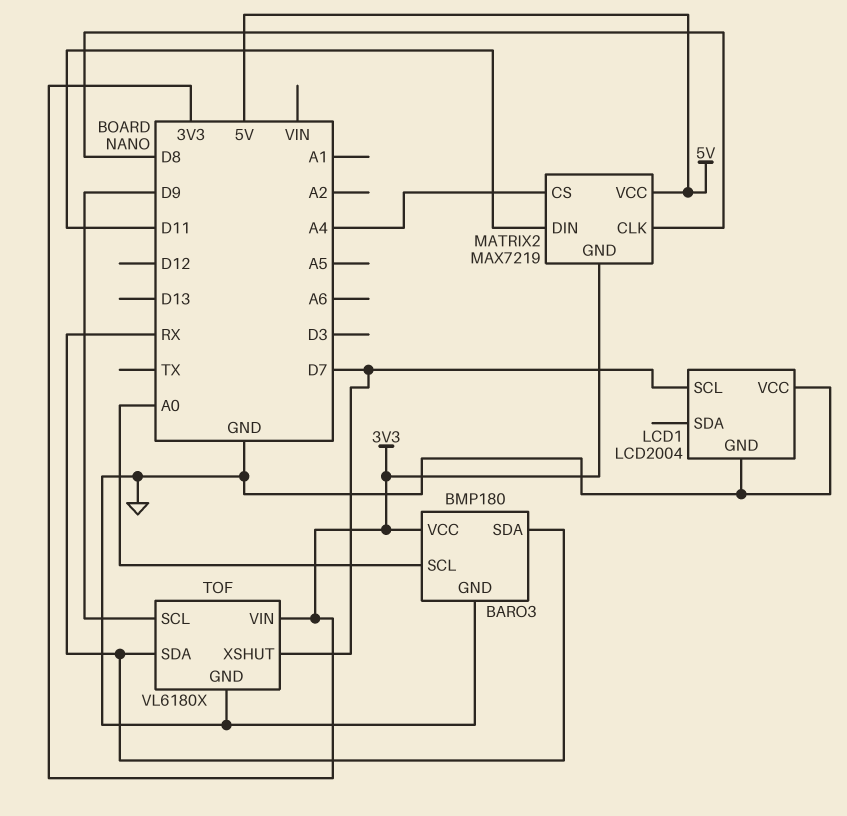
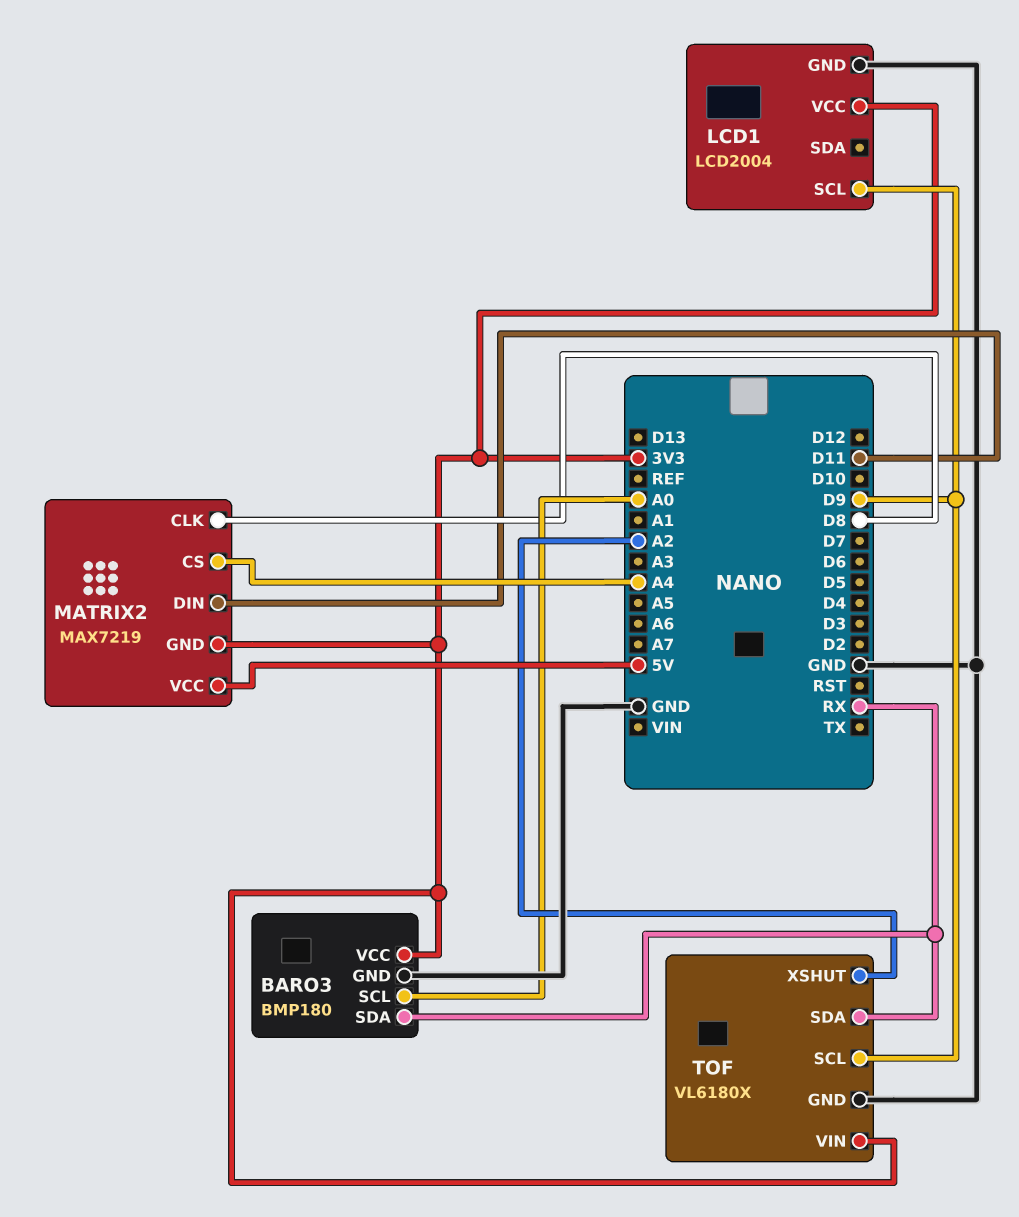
LCD1 pin SCL: D7 -> D9
LCD1 pin VCC: GND -> 3V3
TOF pin XSHUT: D7 -> A2

